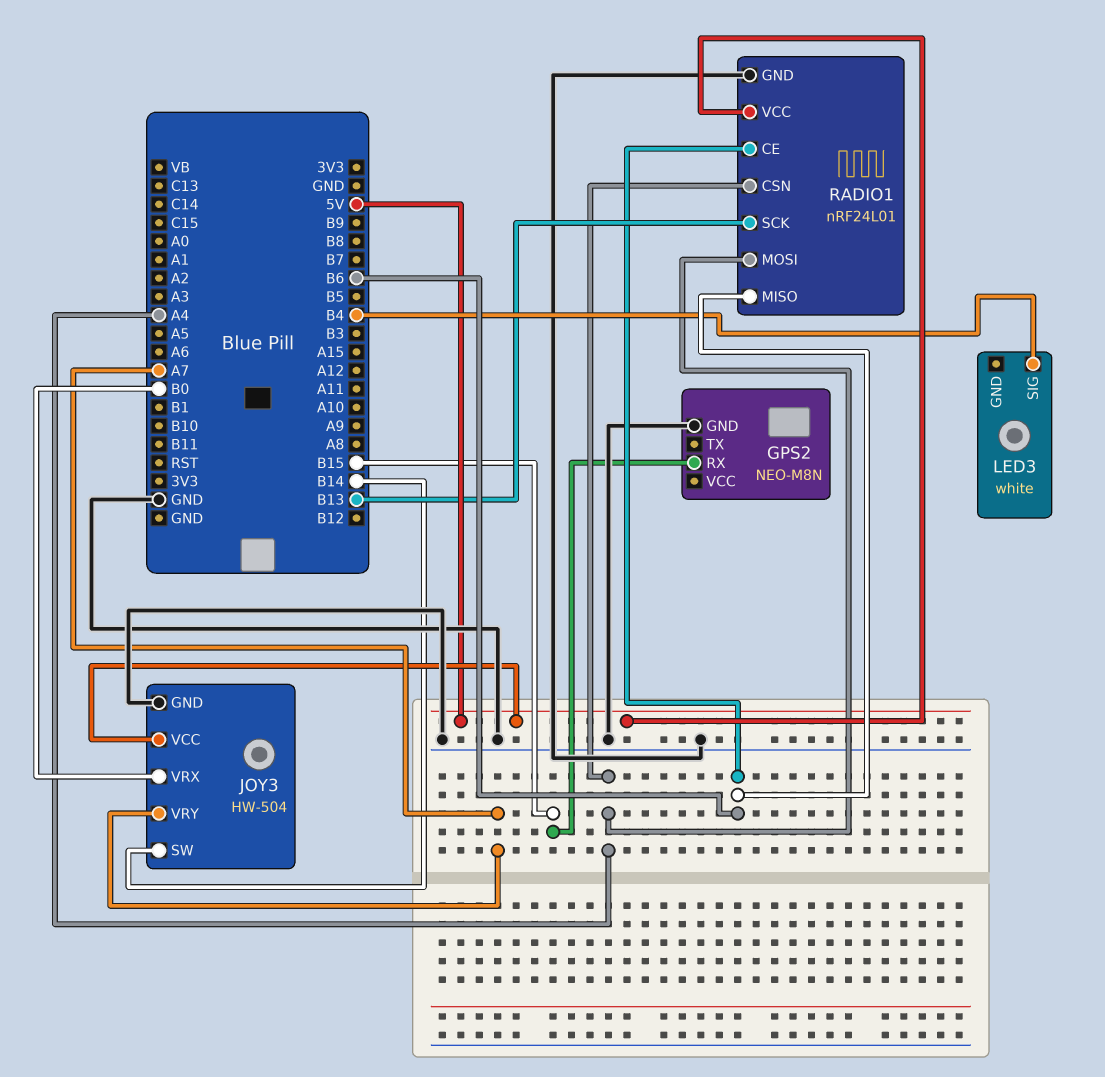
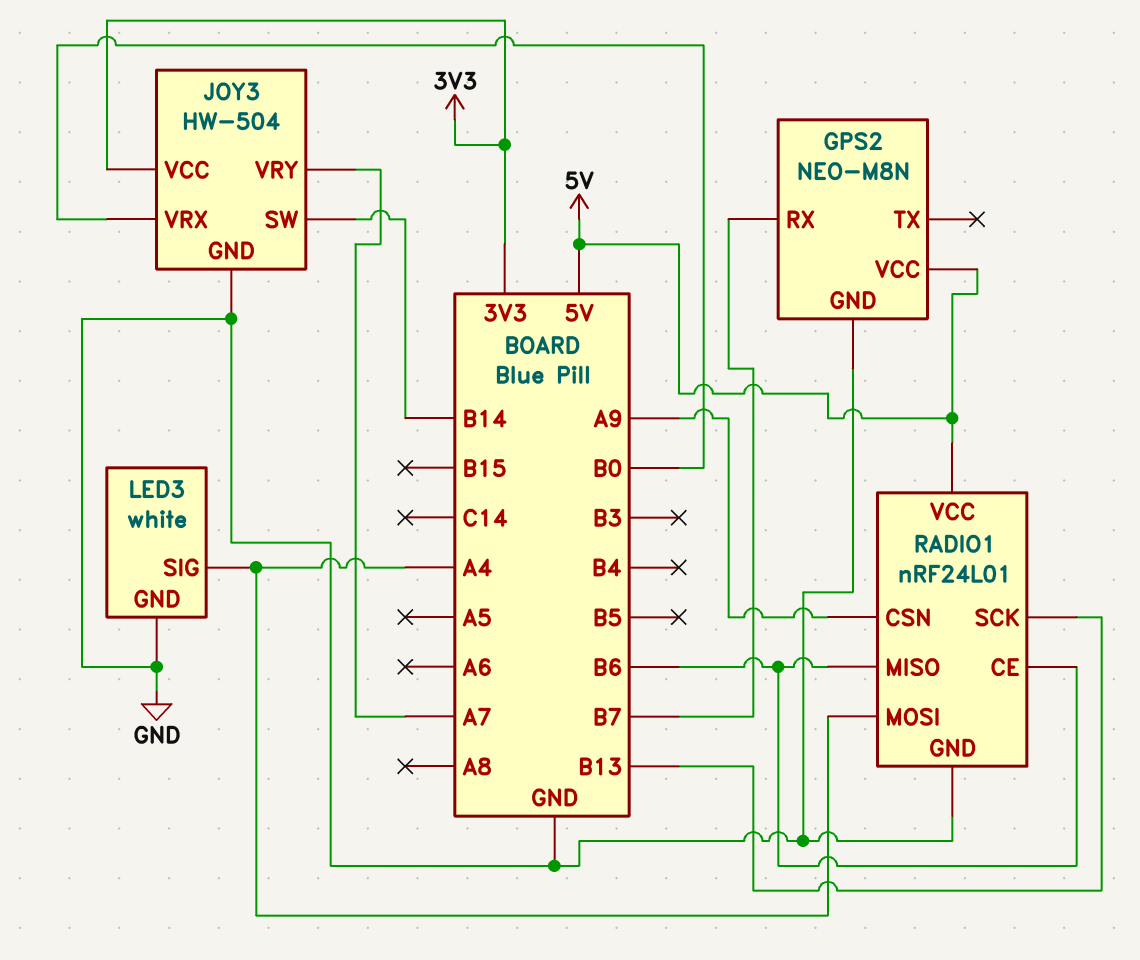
GPS2 pin RX: B15 -> B7
GPS2 pin VCC: none -> 5V
JOY3 pin VCC: 5V -> 3V3
LED3 pin GND: none -> GND
LED3 pin SIG: B4 -> A4
RADIO1 pin CSN: A4 -> A9

